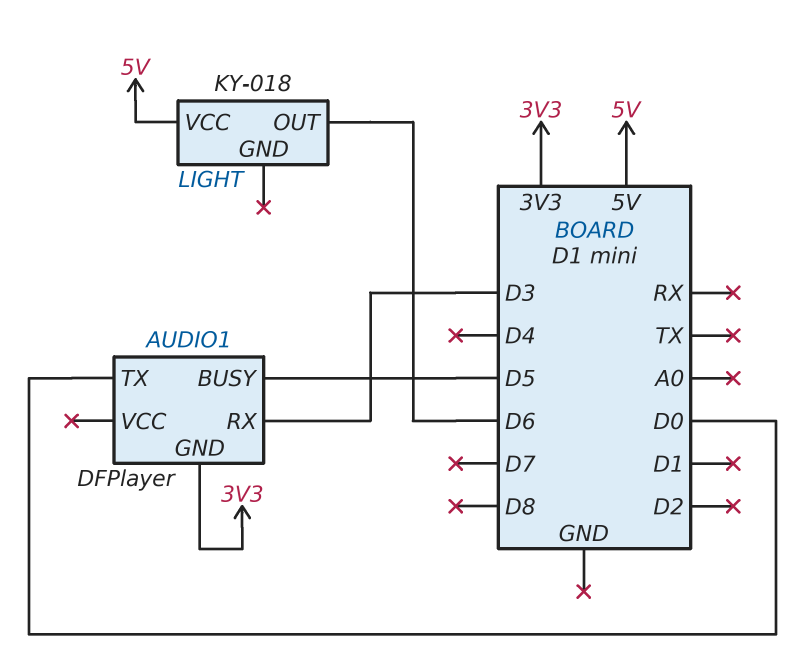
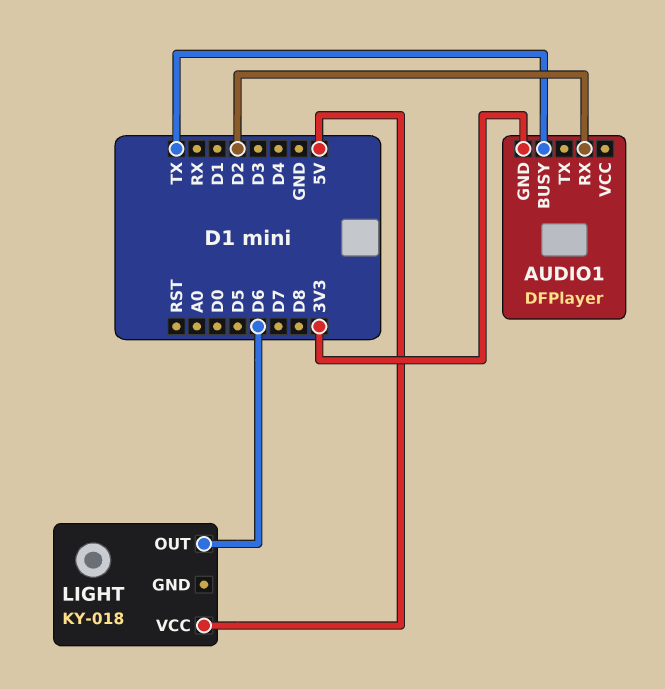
AUDIO1 pin BUSY: D5 -> TX
AUDIO1 pin RX: D3 -> D2
AUDIO1 pin TX: D0 -> none

